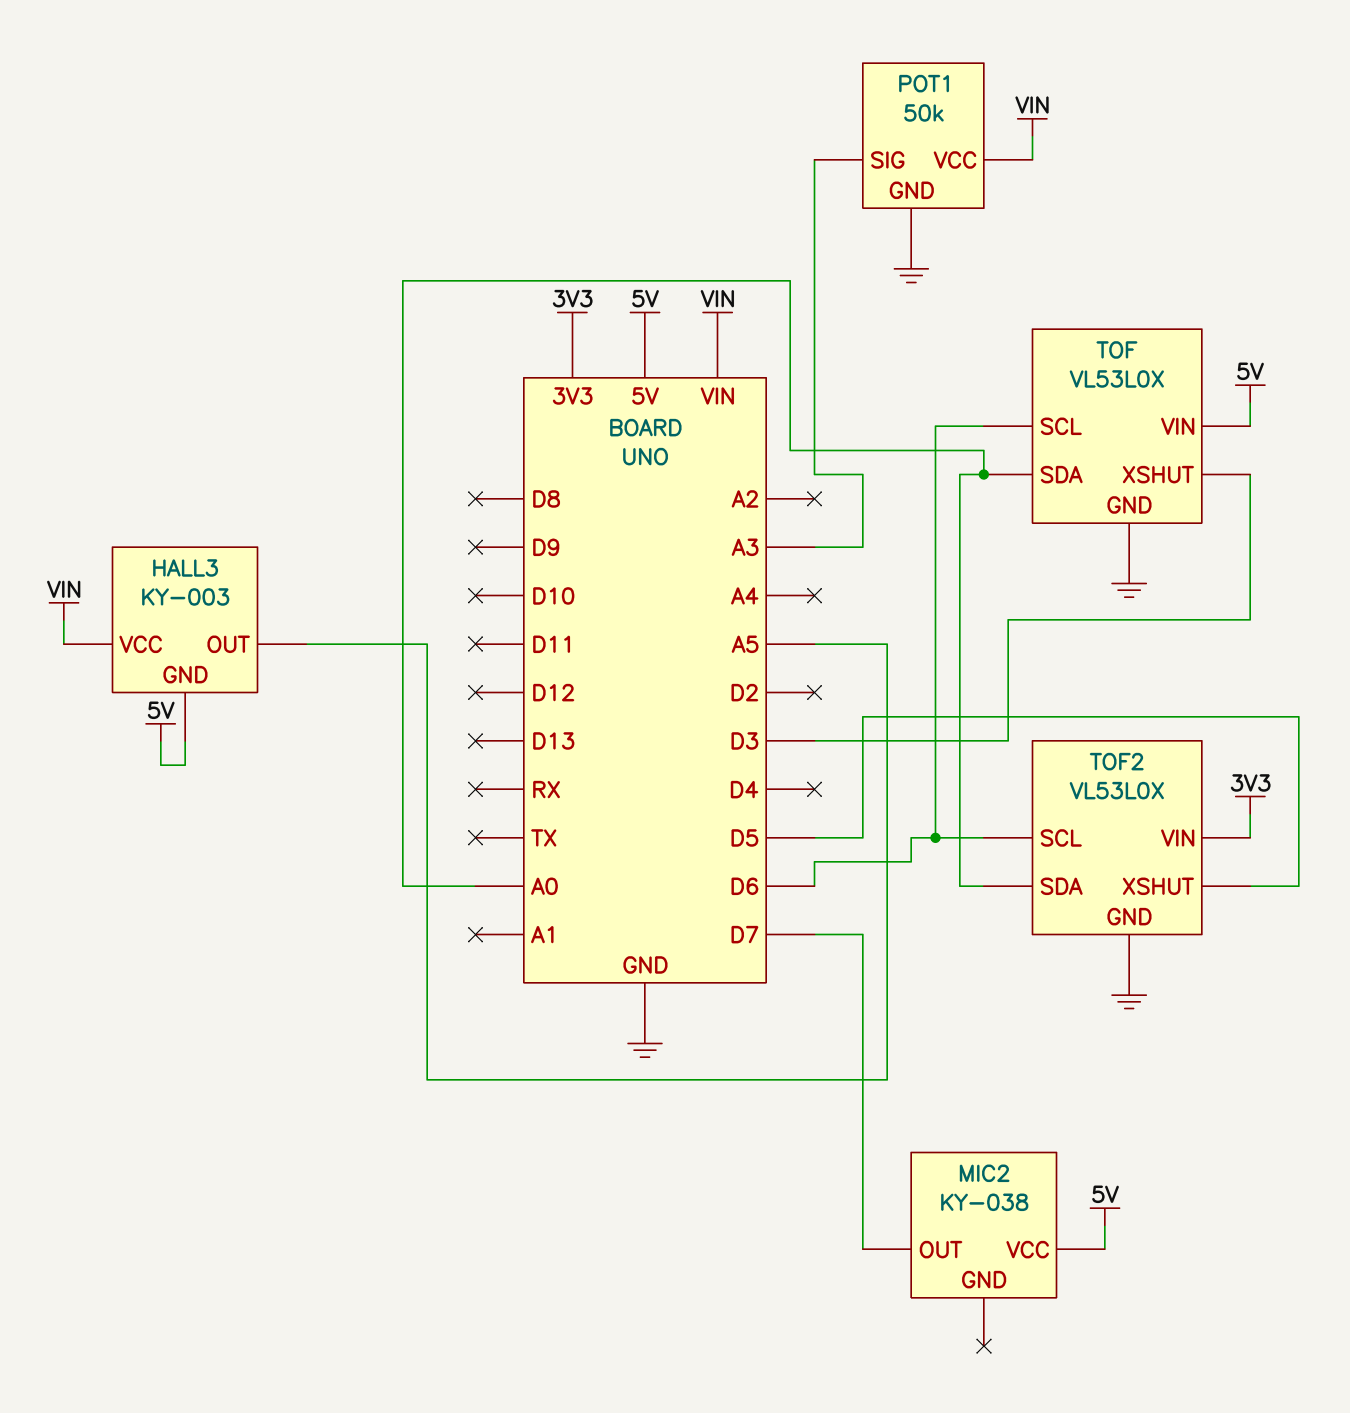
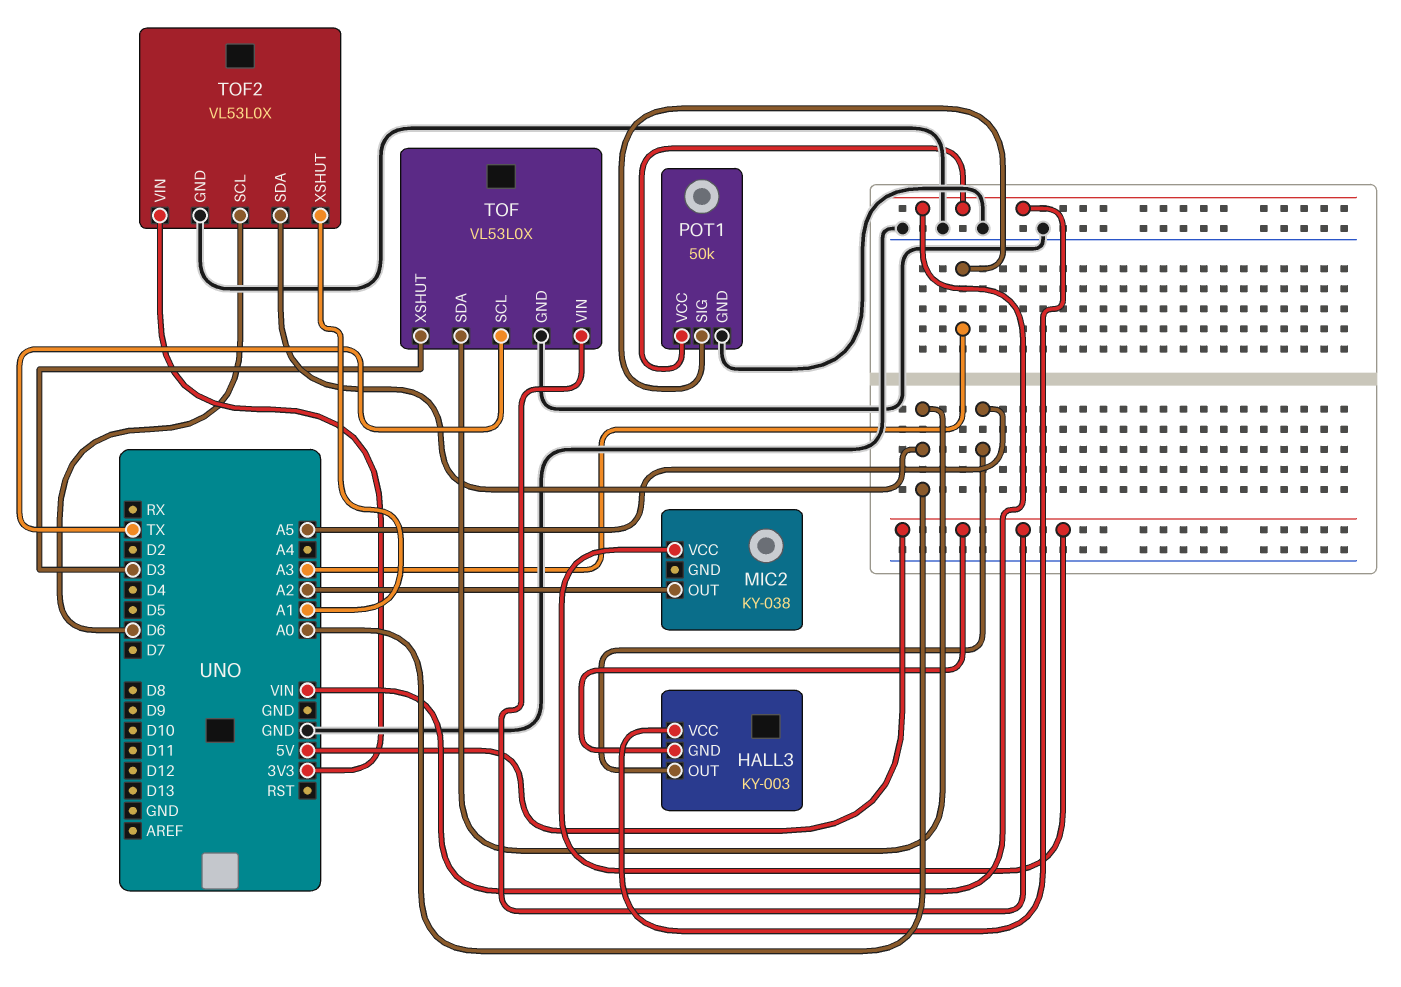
MIC2 pin OUT: D7 -> A2
TOF pin SCL: D6 -> TX
TOF2 pin XSHUT: D5 -> A1

